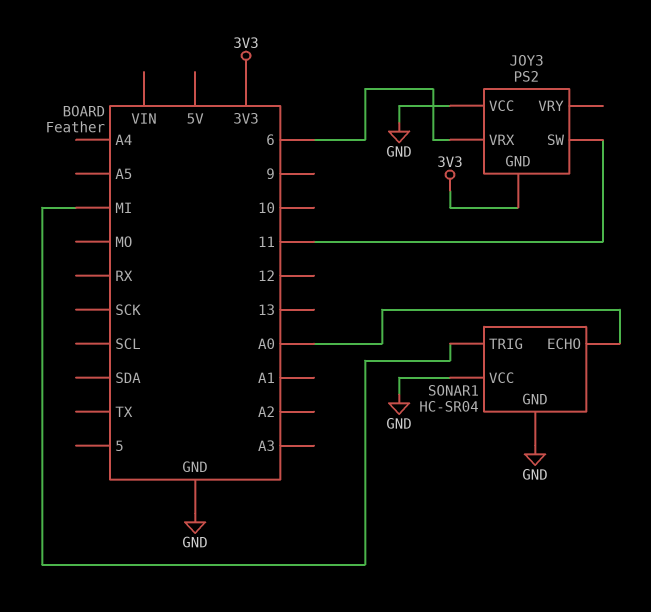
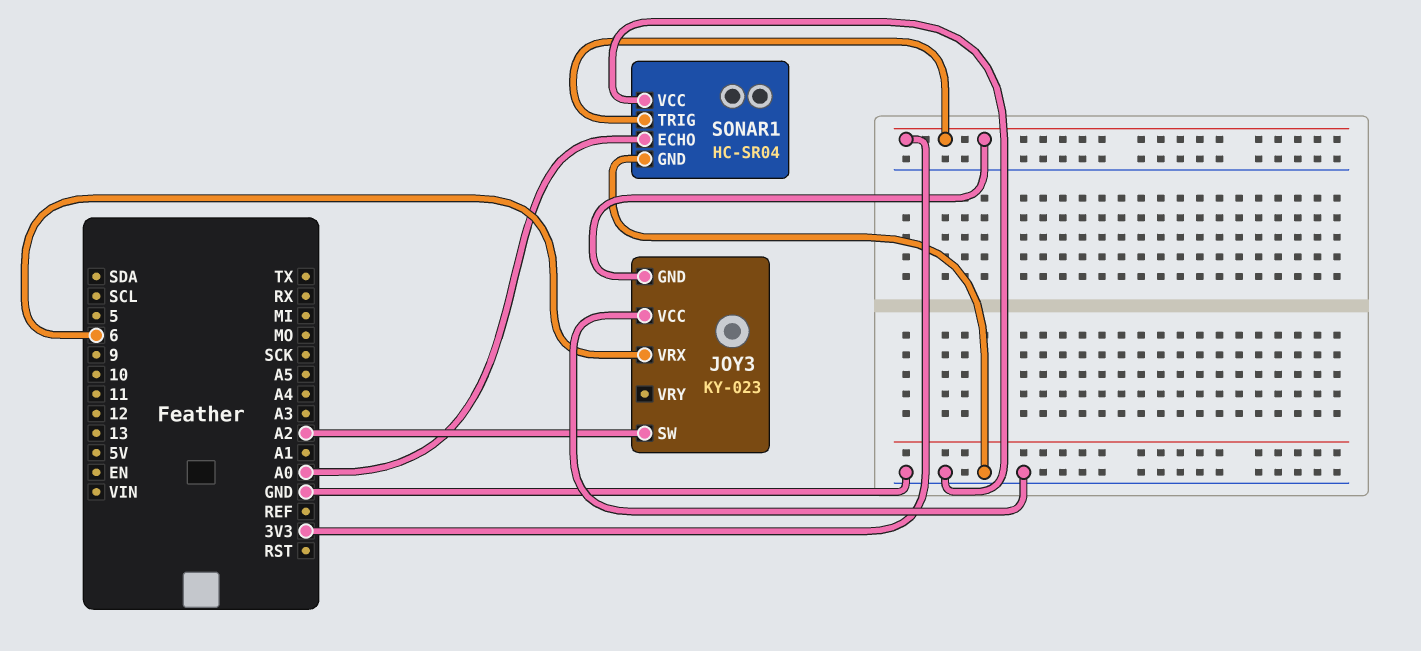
JOY3: PS2 -> KY-023
JOY3 pin SW: 11 -> A2
SONAR1 pin TRIG: MI -> 3V3

